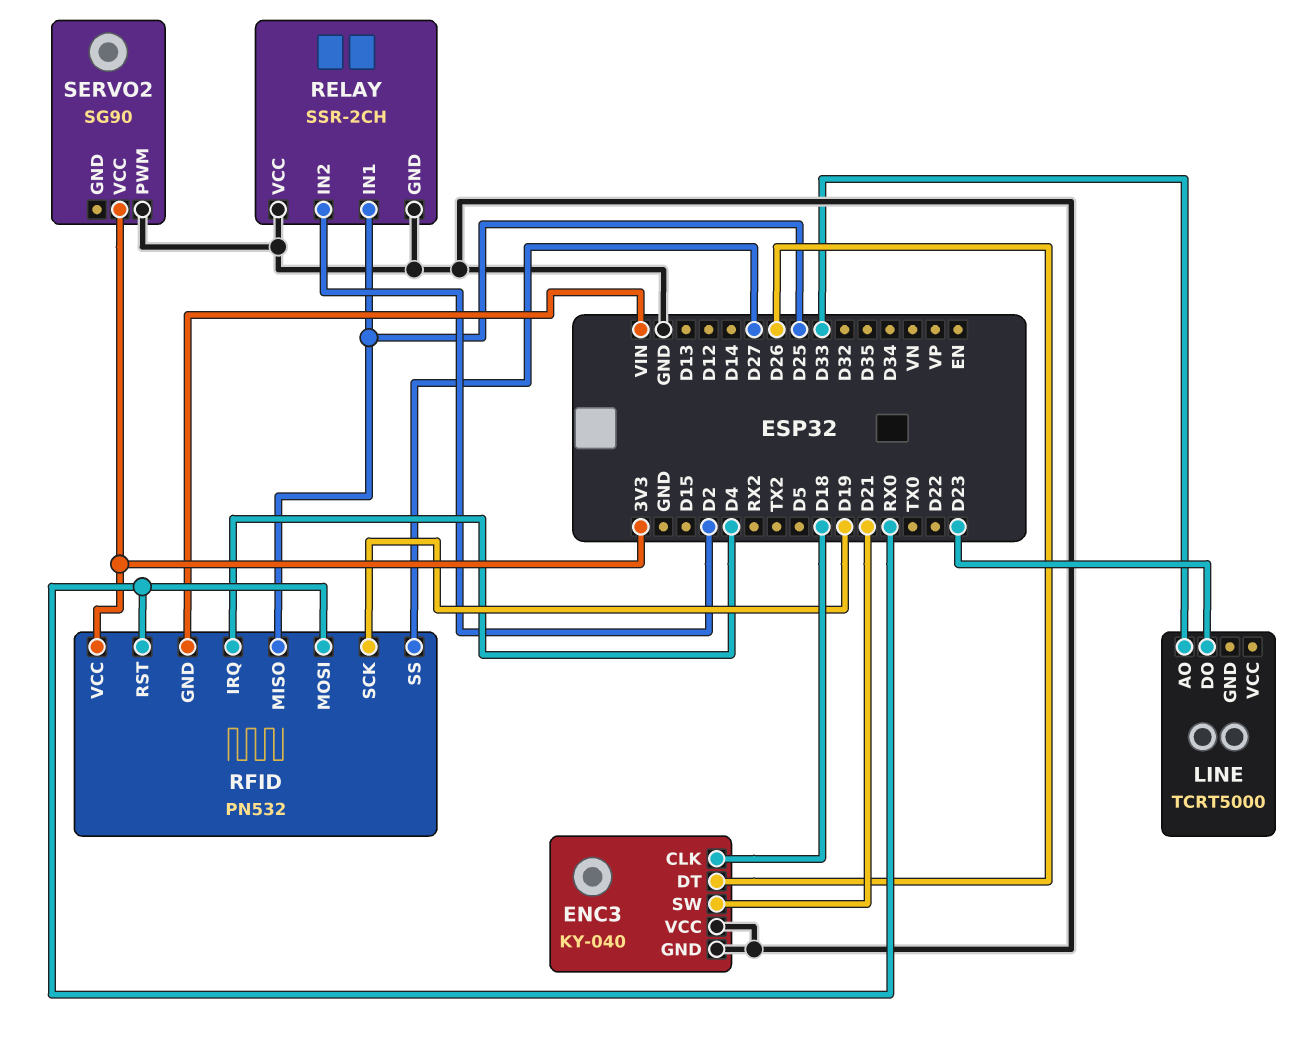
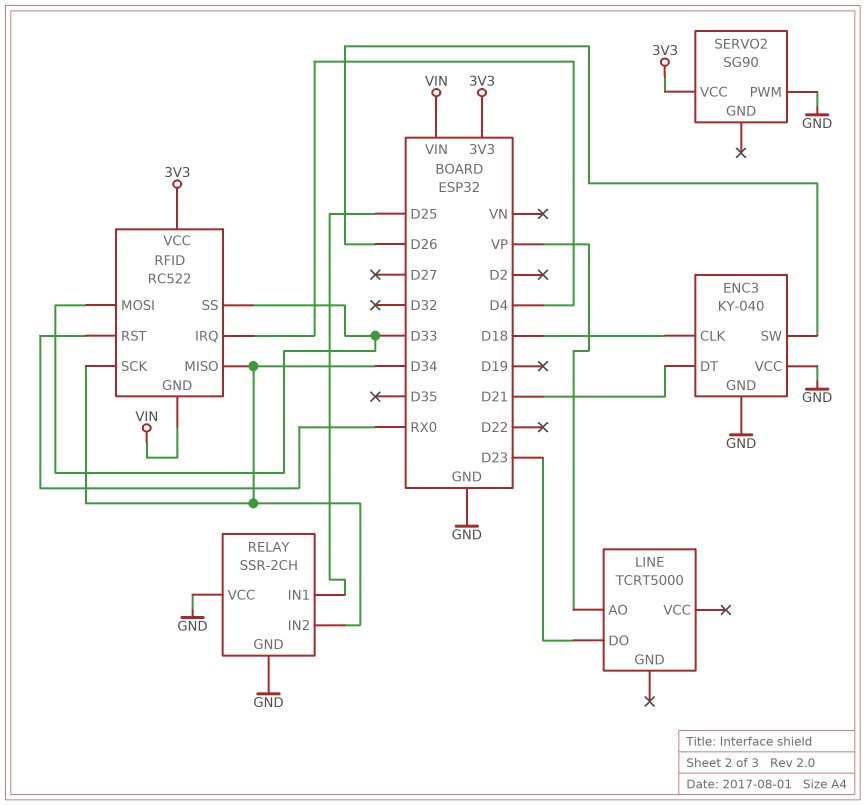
ENC3 pin DT: D26 -> D21
ENC3 pin SW: D21 -> D26
LINE pin AO: D33 -> VP
RELAY pin IN2: D2 -> D34
RFID: PN532 -> RC522
RFID pin MISO: D25 -> D34
RFID pin MOSI: RX0 -> D33
RFID pin SCK: D19 -> D34
RFID pin SS: D27 -> D33

